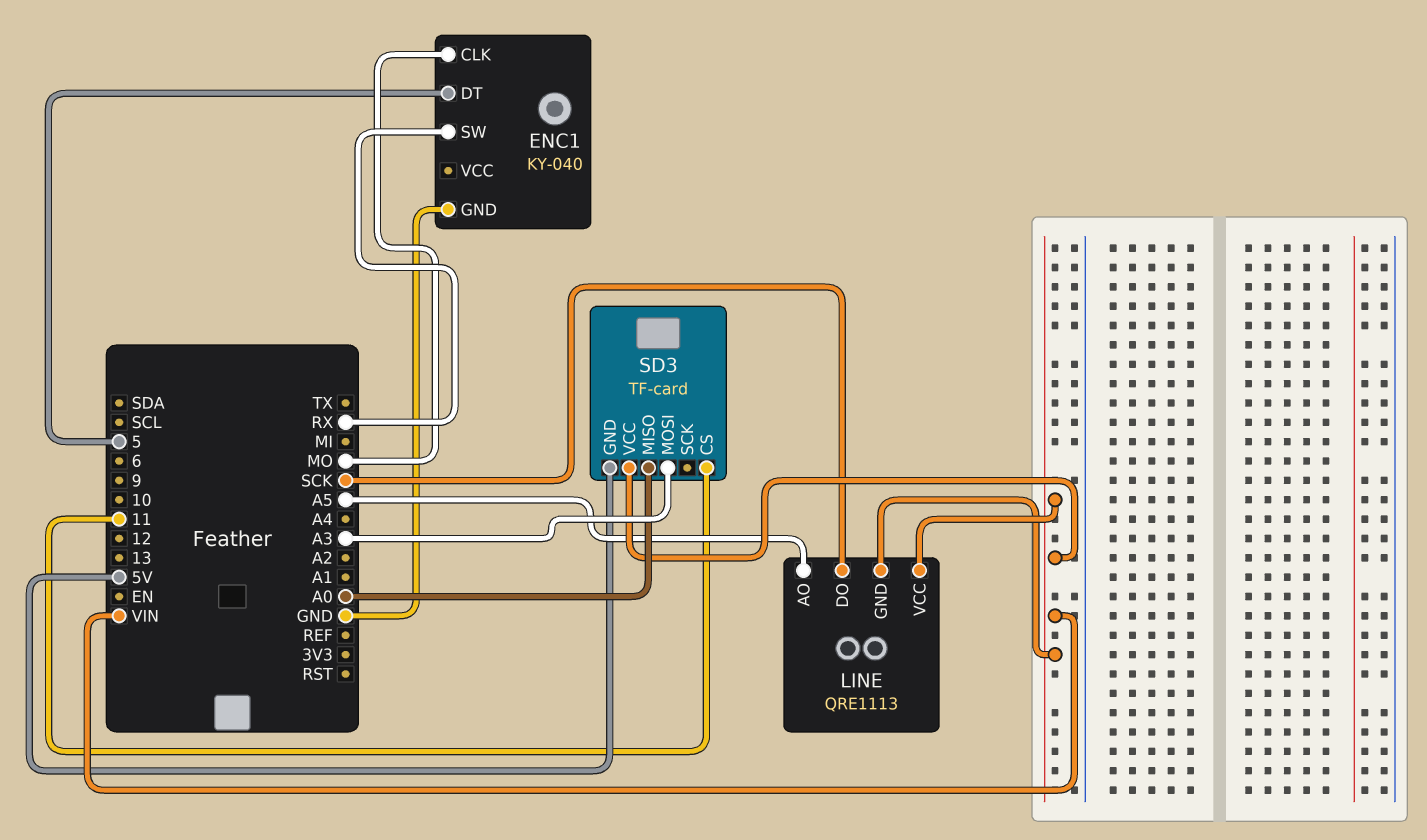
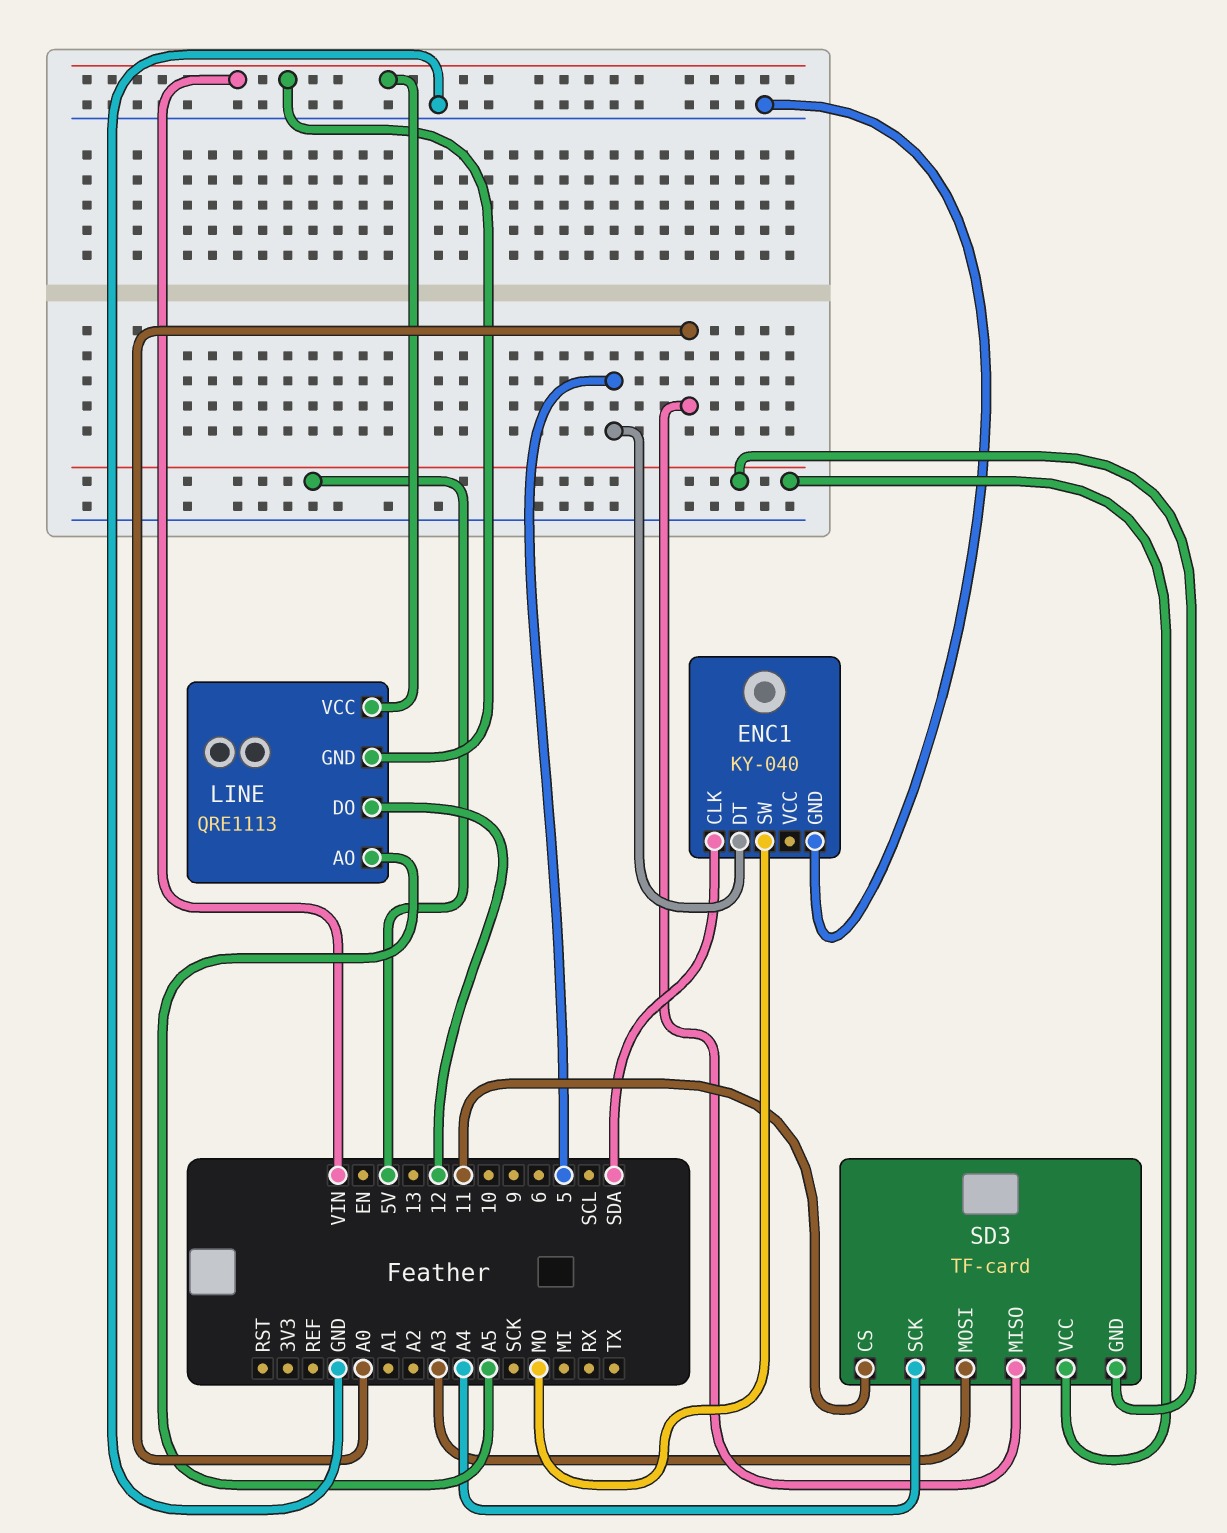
ENC1 pin CLK: MO -> SDA
ENC1 pin SW: RX -> MO
LINE pin DO: SCK -> 12
SD3 pin SCK: none -> A4
SD3 pin VCC: VIN -> 5V

